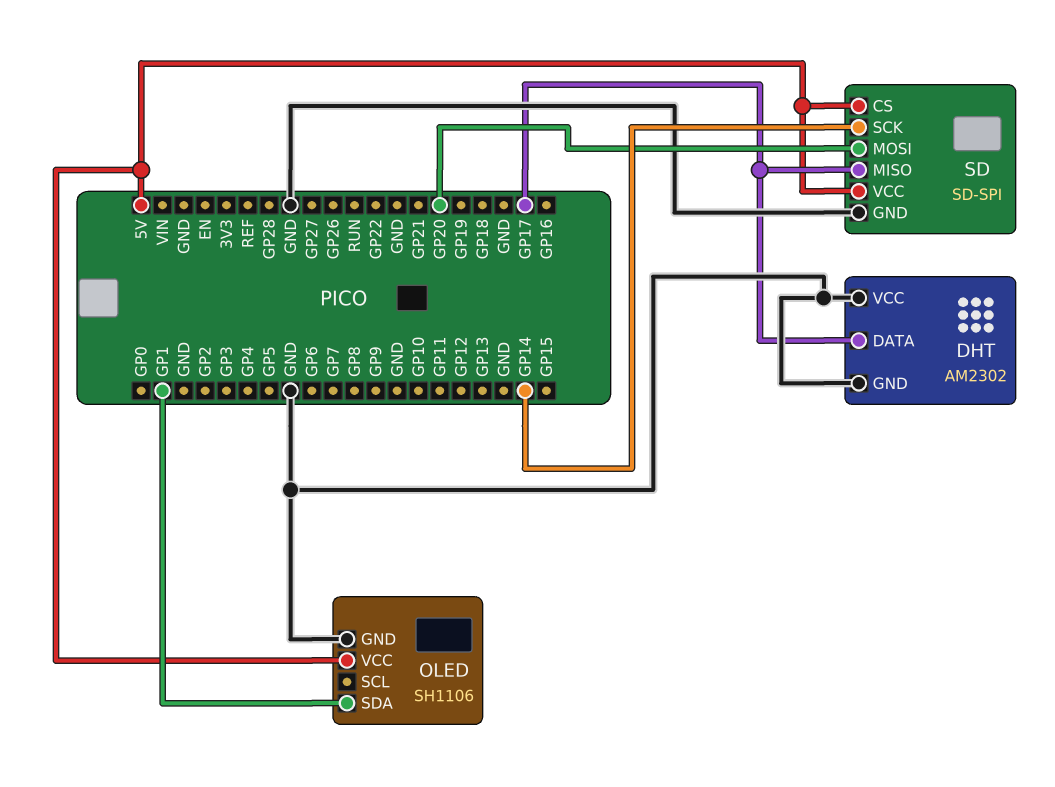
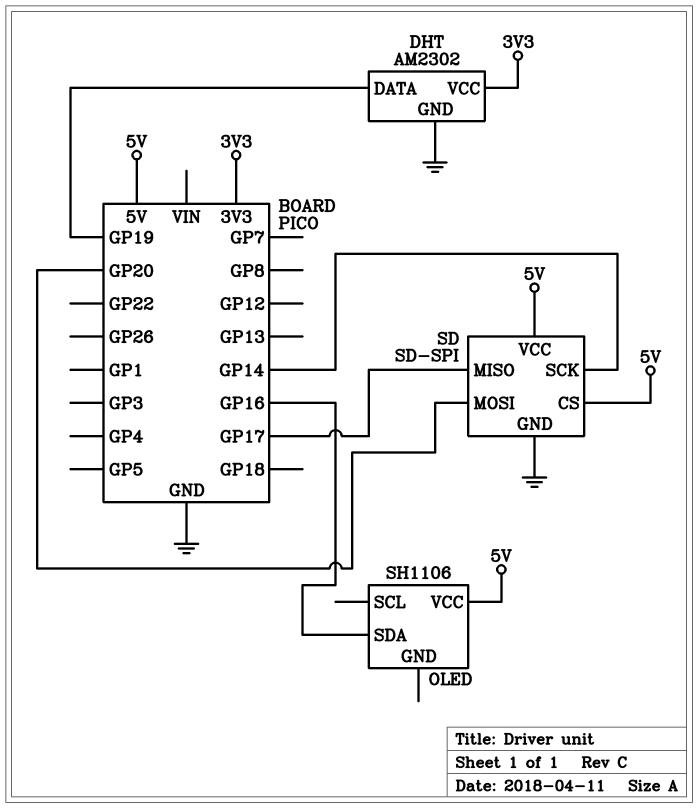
DHT pin DATA: GP17 -> GP19
DHT pin VCC: GND -> 3V3
OLED pin GND: GND -> none
OLED pin SDA: GP1 -> GP16

